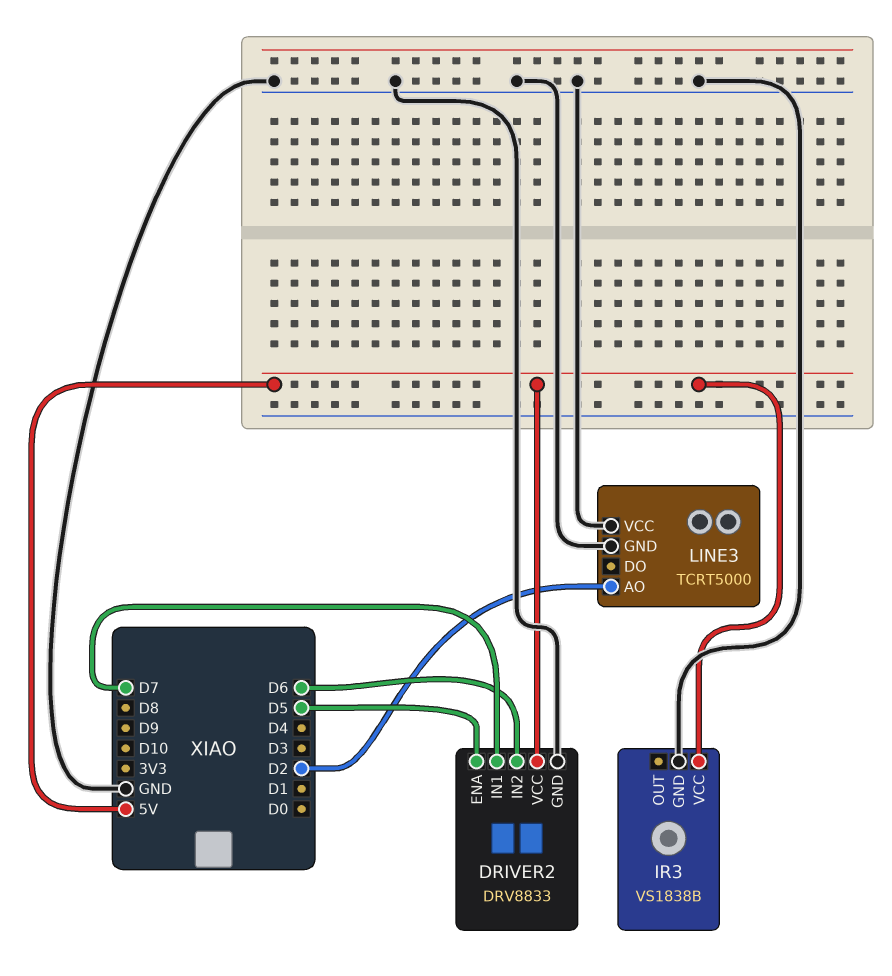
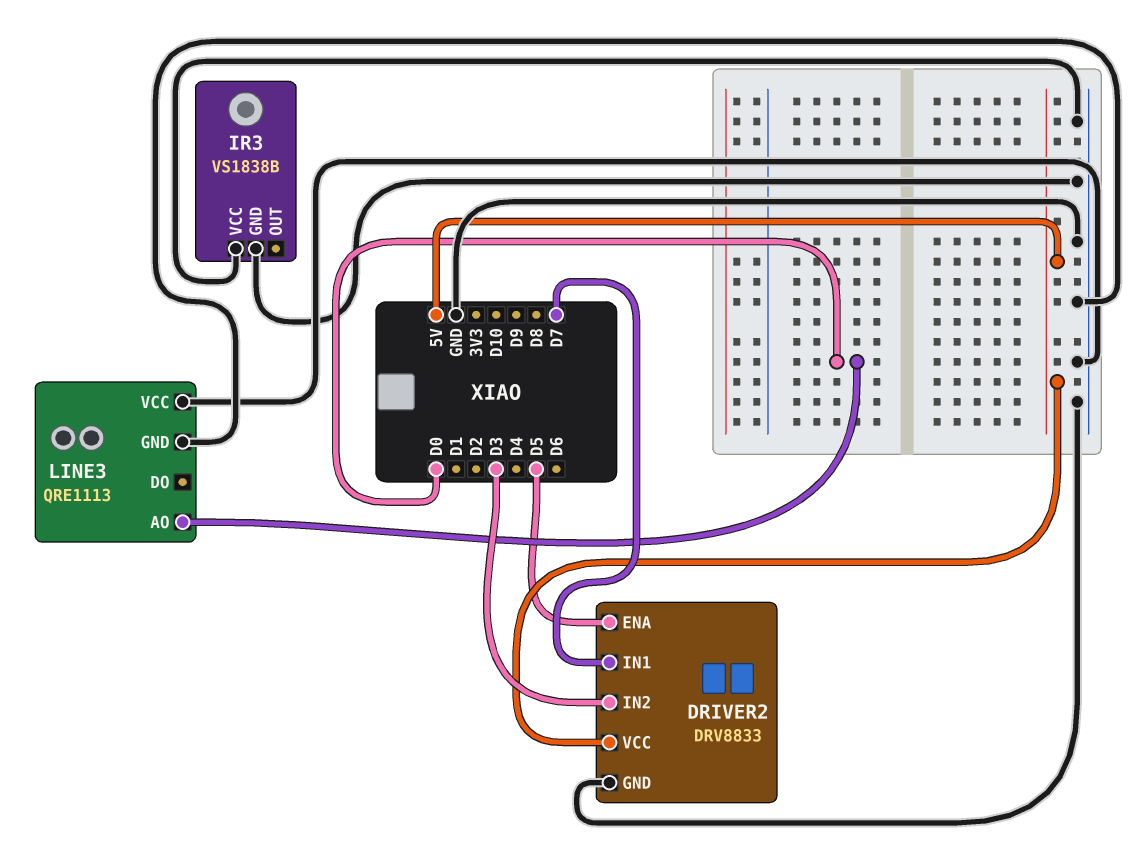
DRIVER2 pin IN2: D6 -> D3
IR3 pin VCC: 5V -> GND
LINE3: TCRT5000 -> QRE1113
LINE3 pin AO: D2 -> D0

